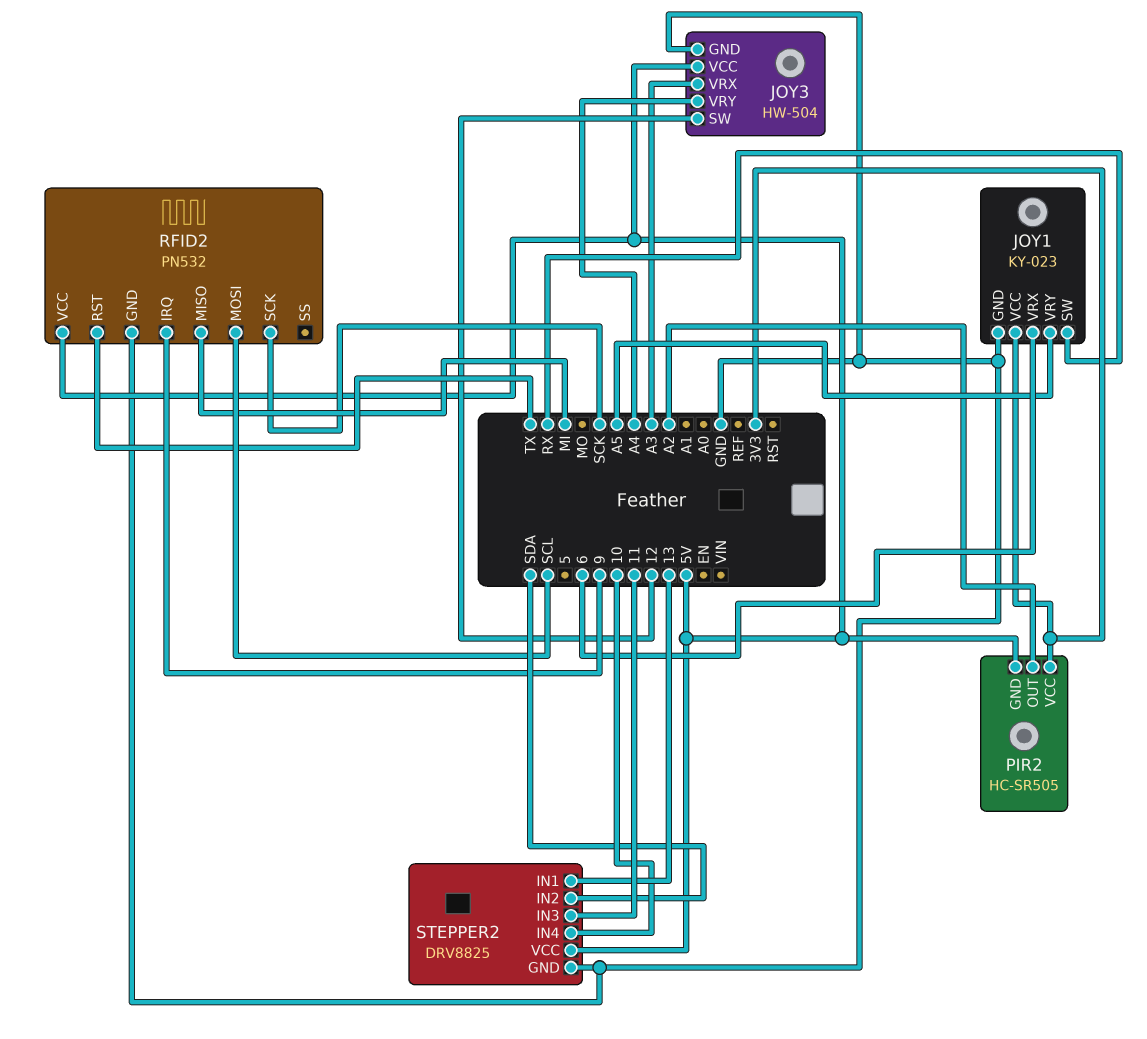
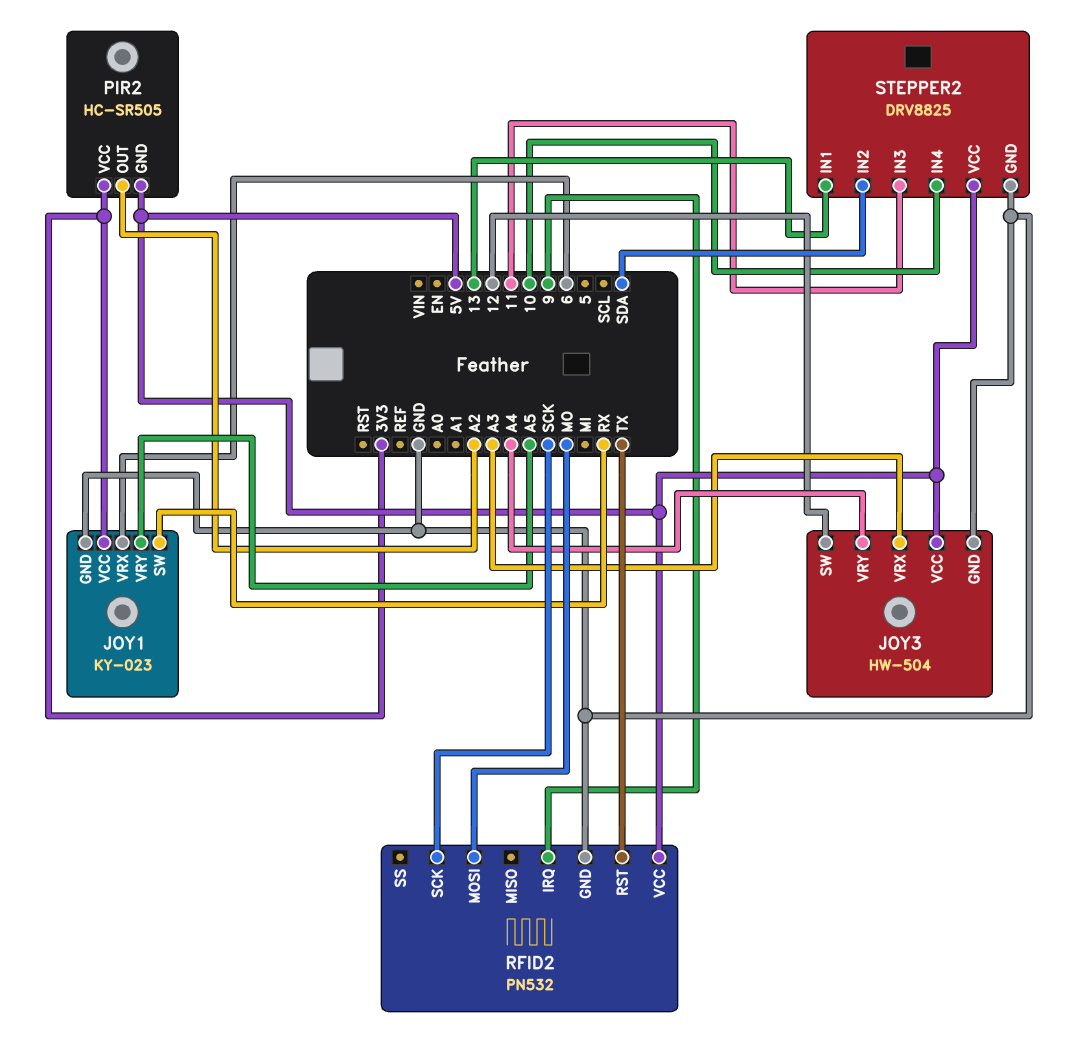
RFID2 pin MISO: MI -> none
RFID2 pin MOSI: SCL -> MO

